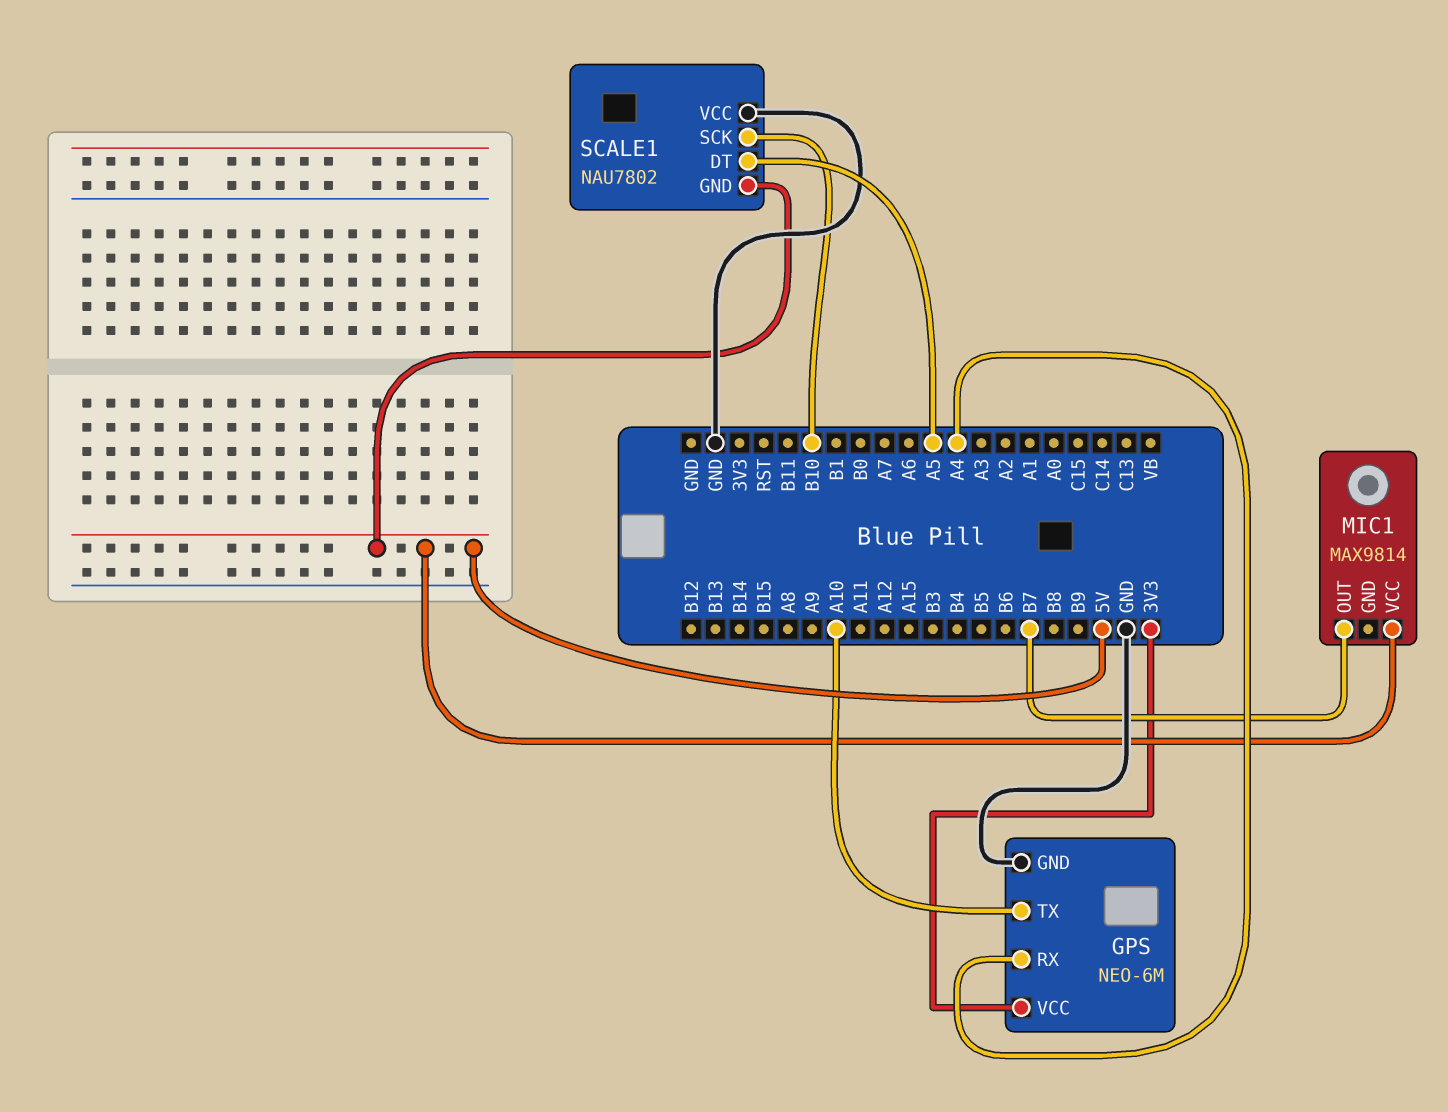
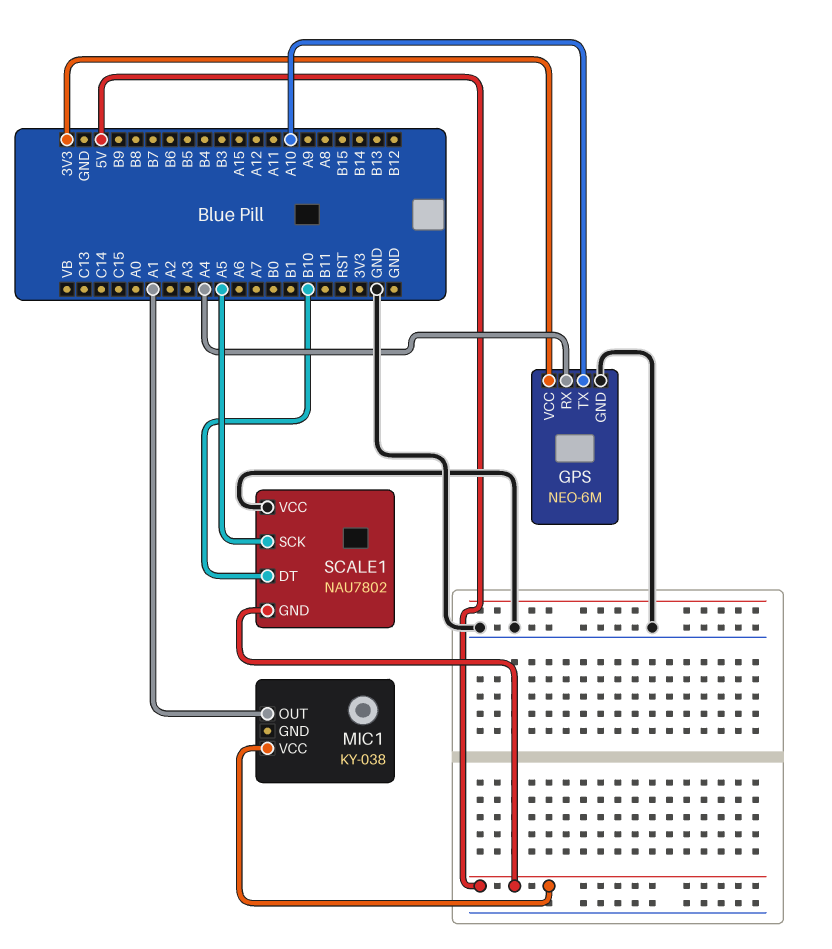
MIC1: MAX9814 -> KY-038
MIC1 pin OUT: B7 -> A1
SCALE1 pin DT: A5 -> B10
SCALE1 pin SCK: B10 -> A5

